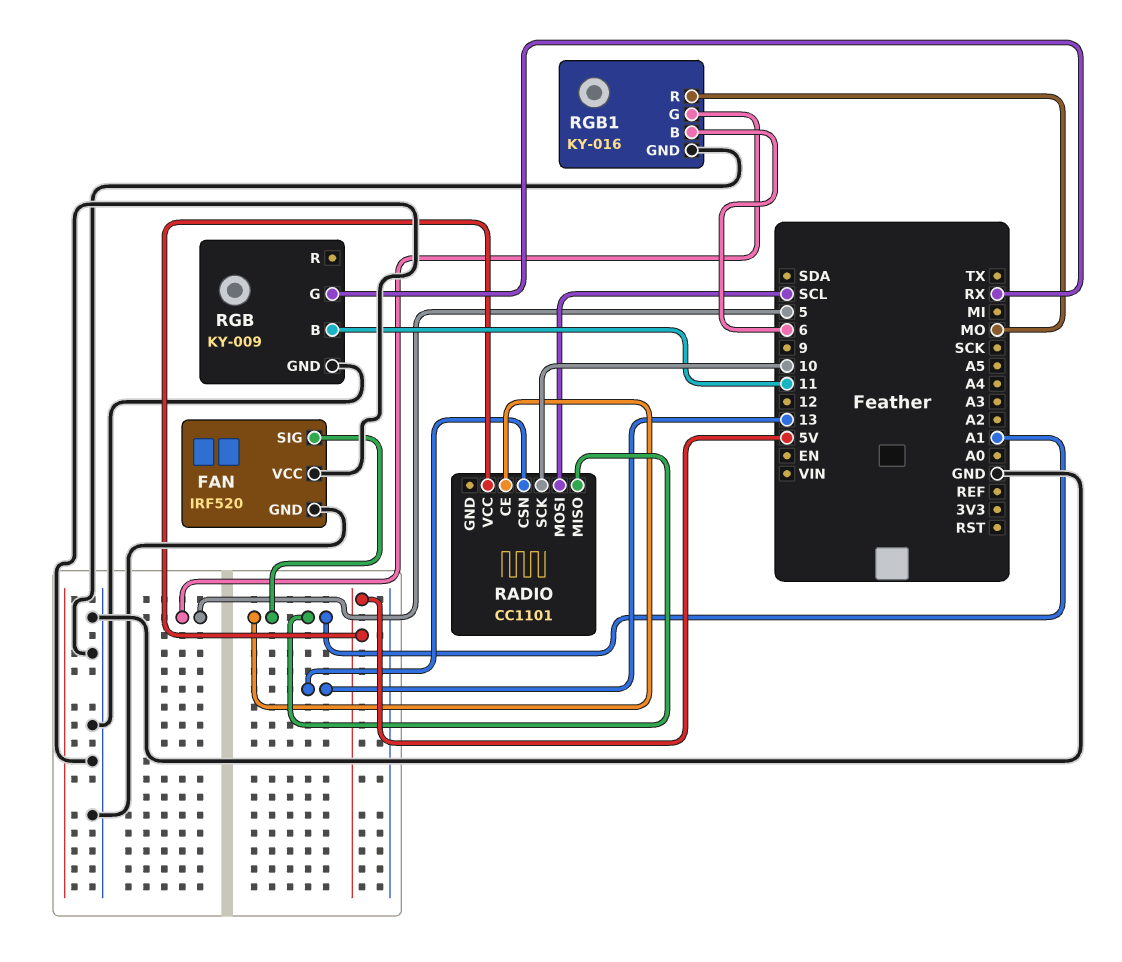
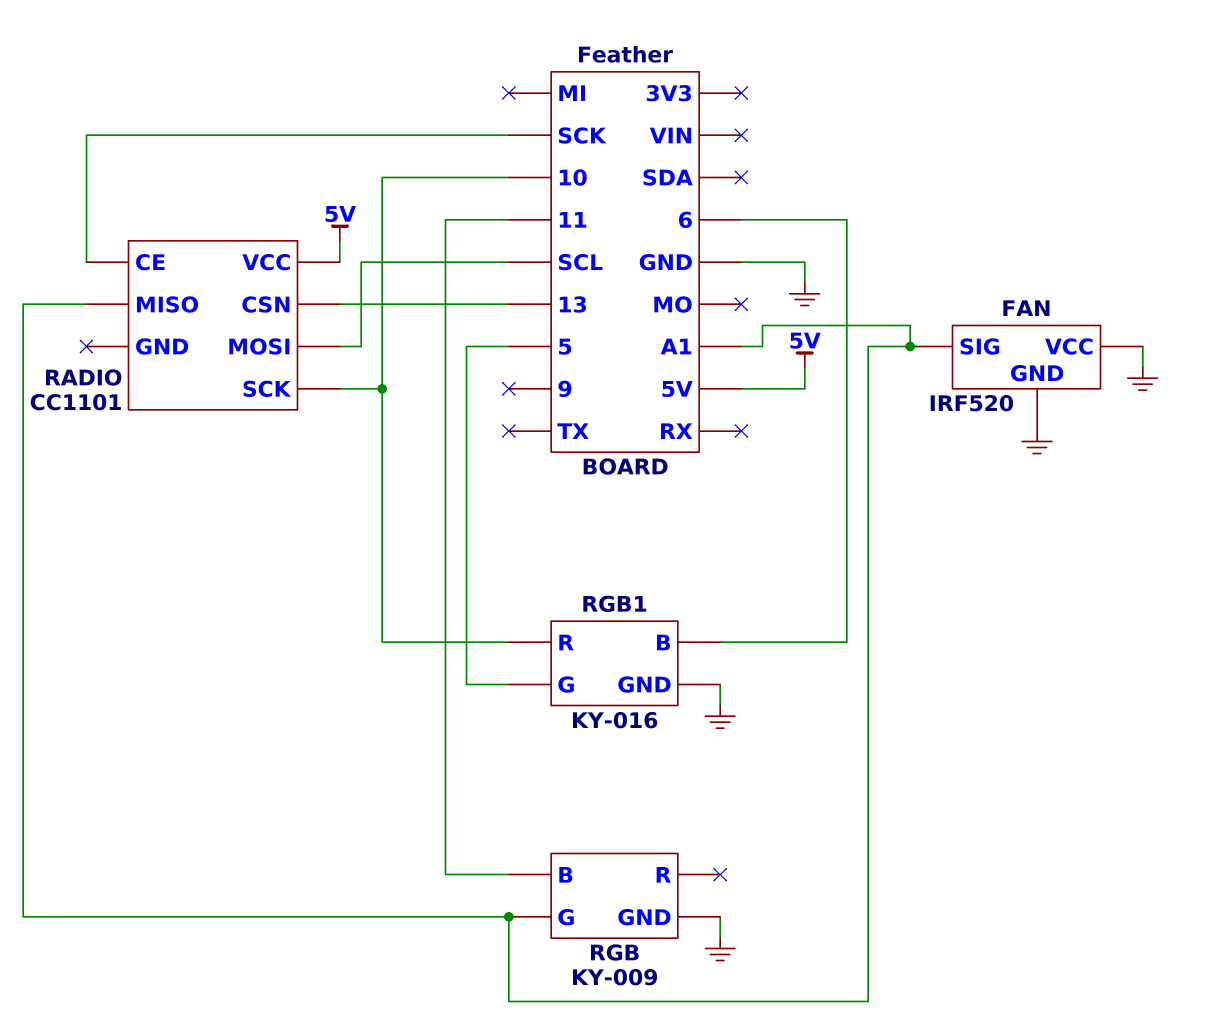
RADIO pin CE: A1 -> SCK
RGB pin G: RX -> A1
RGB1 pin R: MO -> 10

